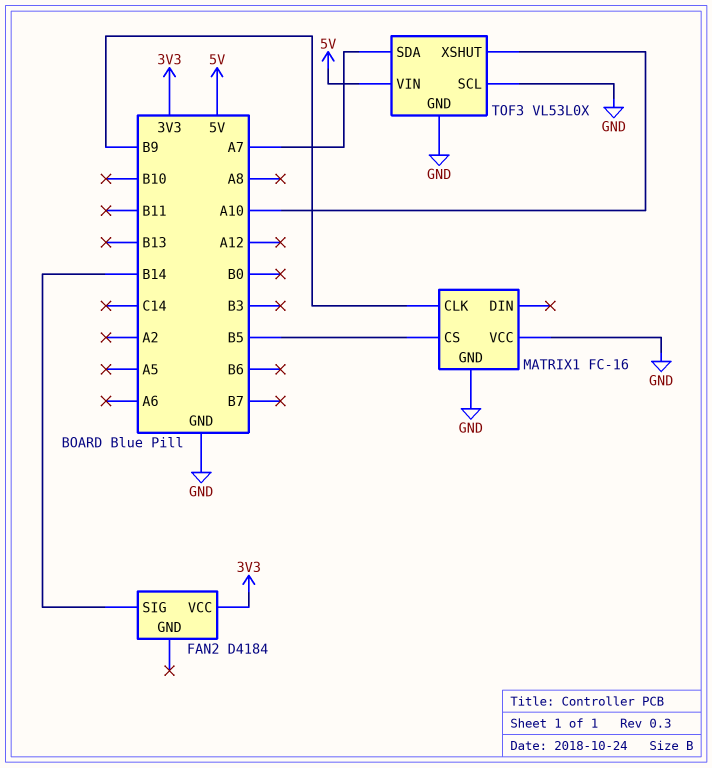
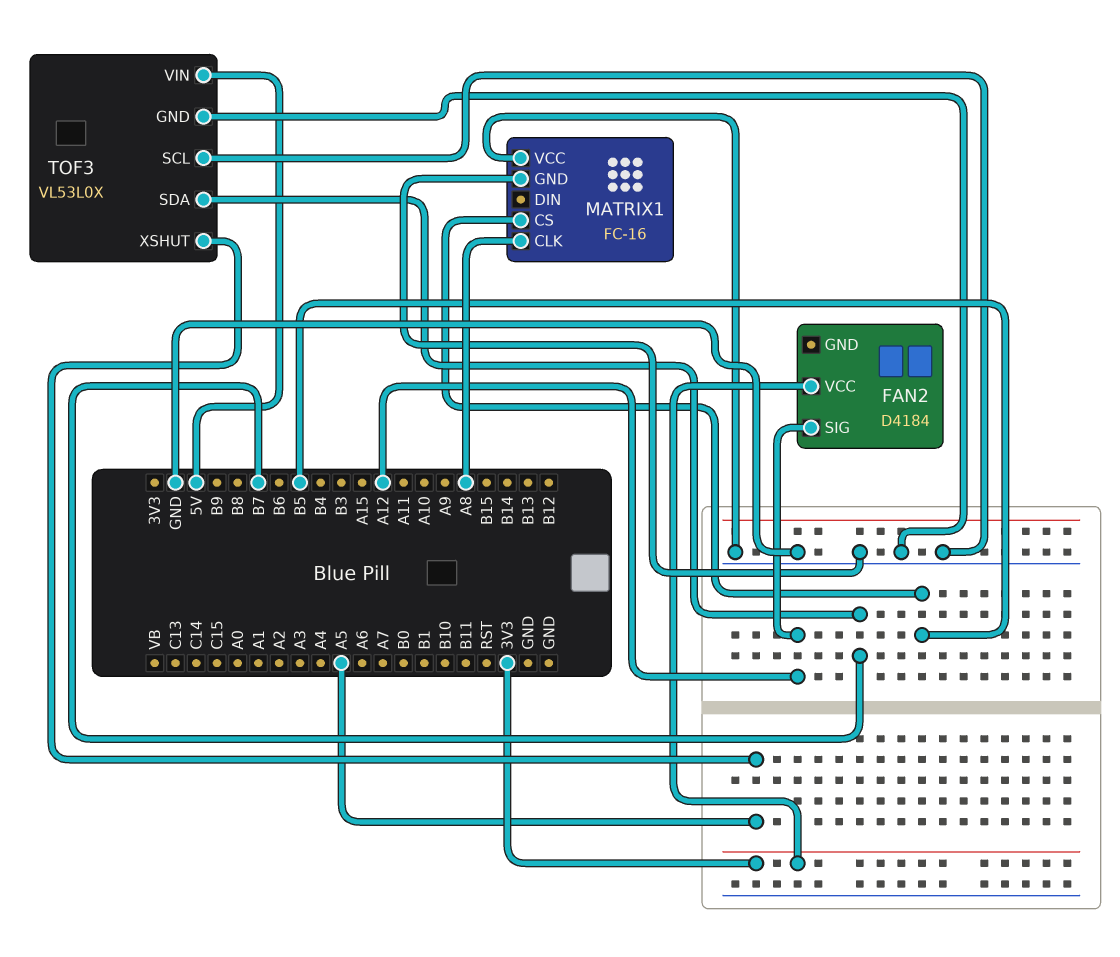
FAN2 pin SIG: B14 -> A12
MATRIX1 pin CLK: B9 -> A8
TOF3 pin SDA: A7 -> B7
TOF3 pin XSHUT: A10 -> A5

